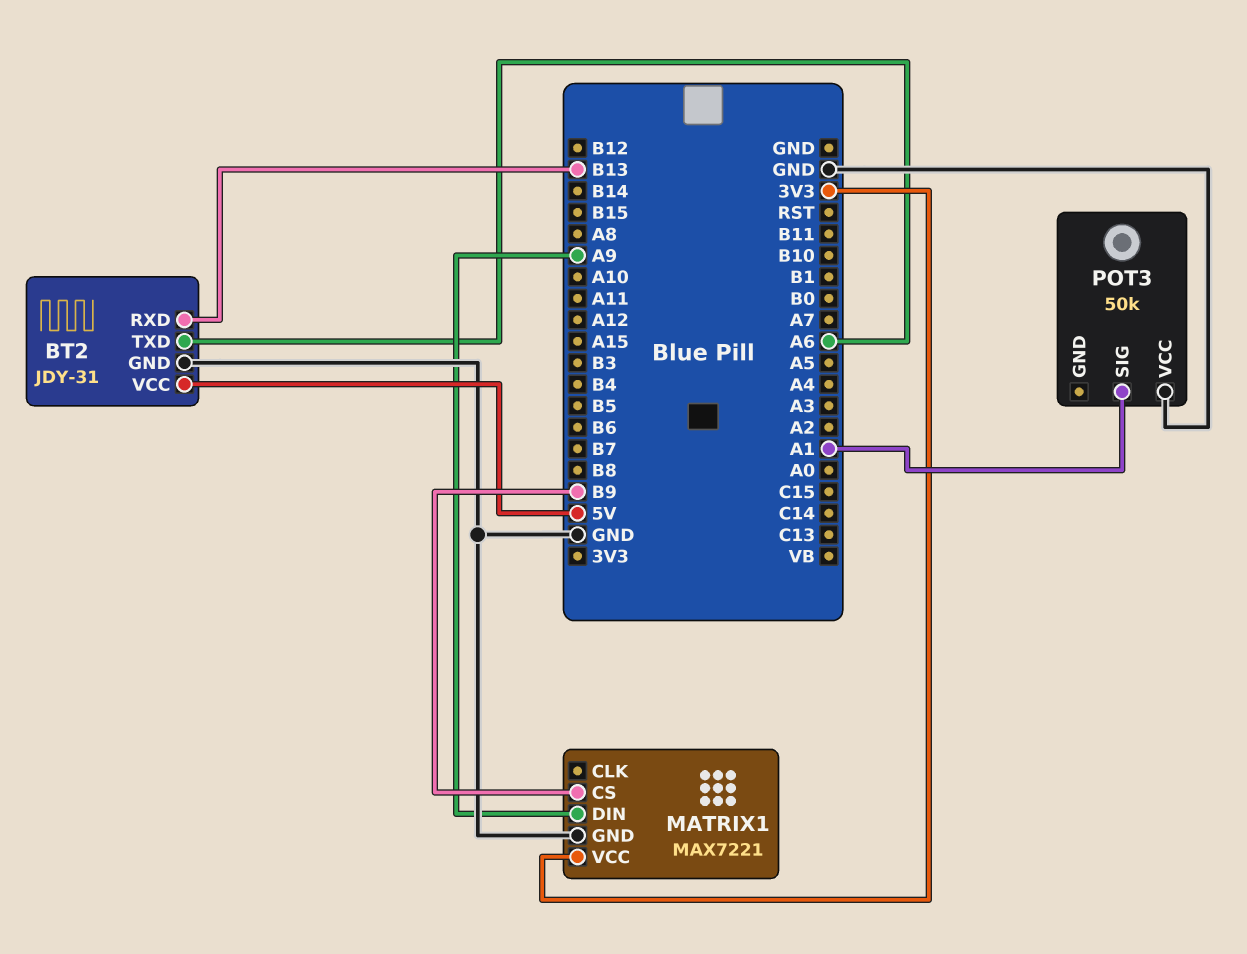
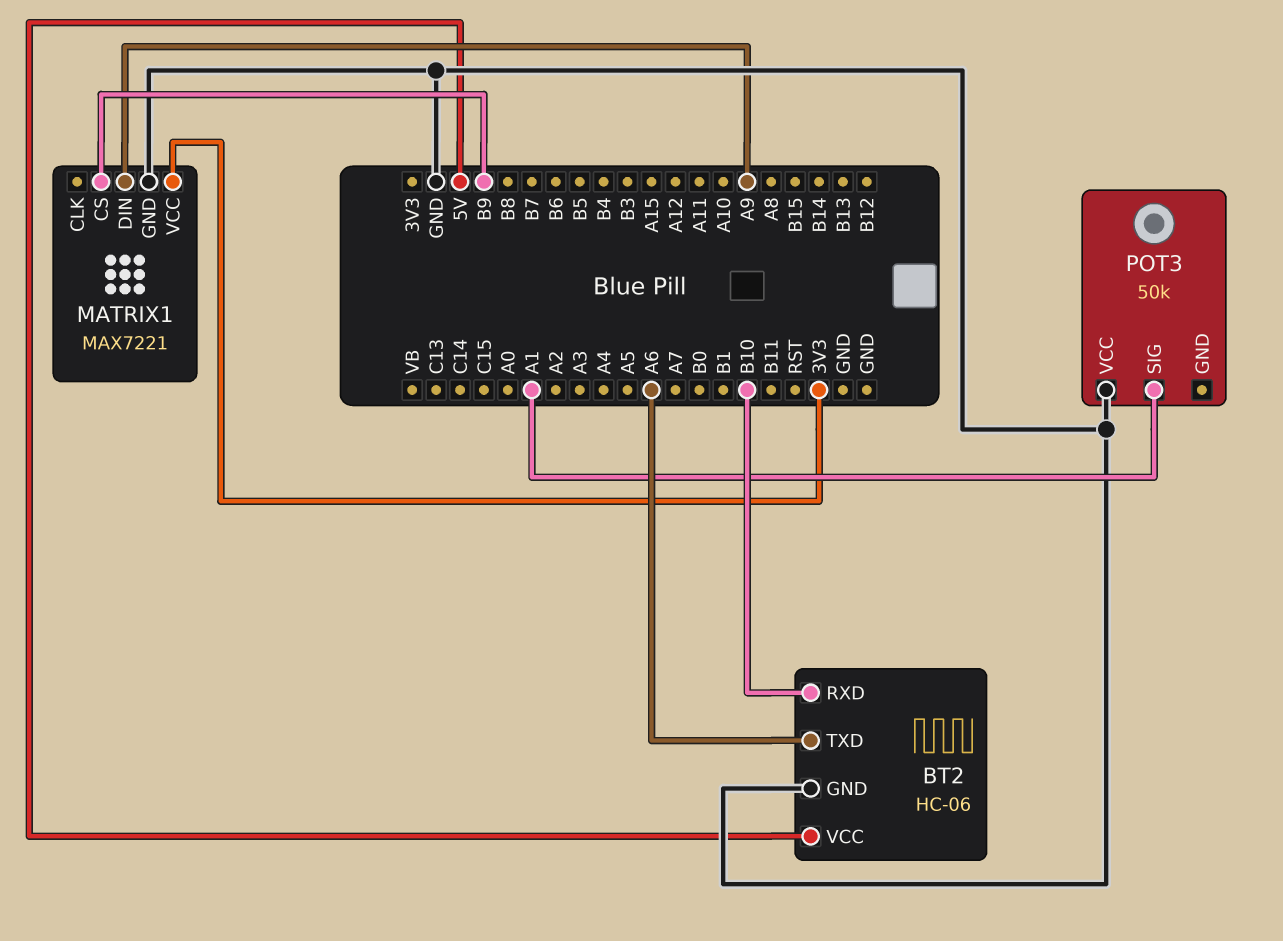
BT2: JDY-31 -> HC-06
BT2 pin RXD: B13 -> B10

